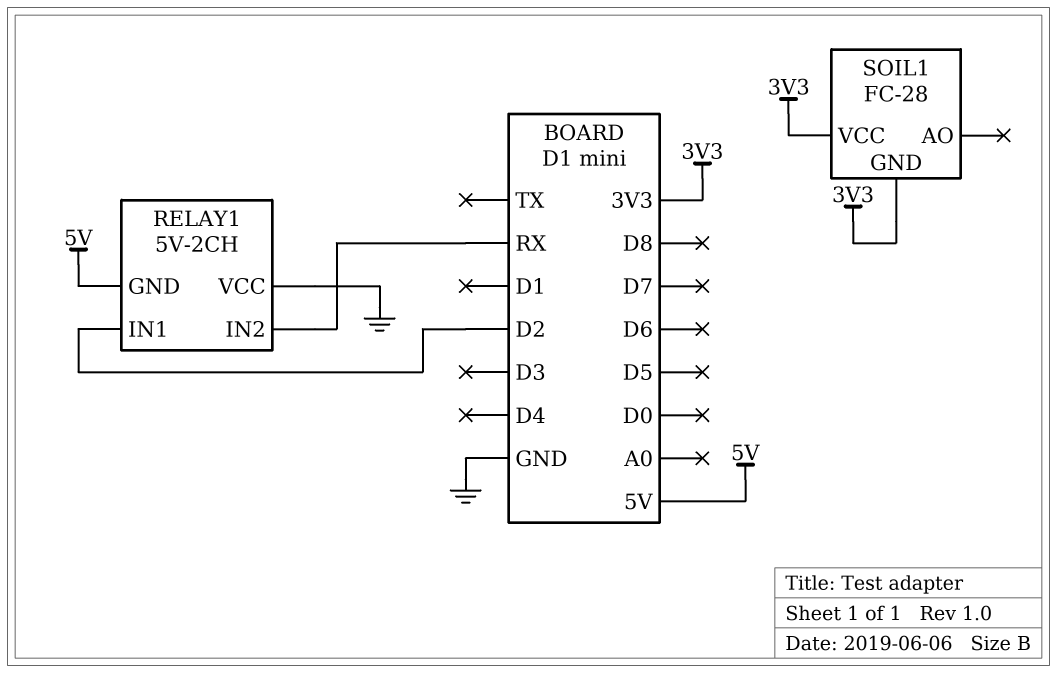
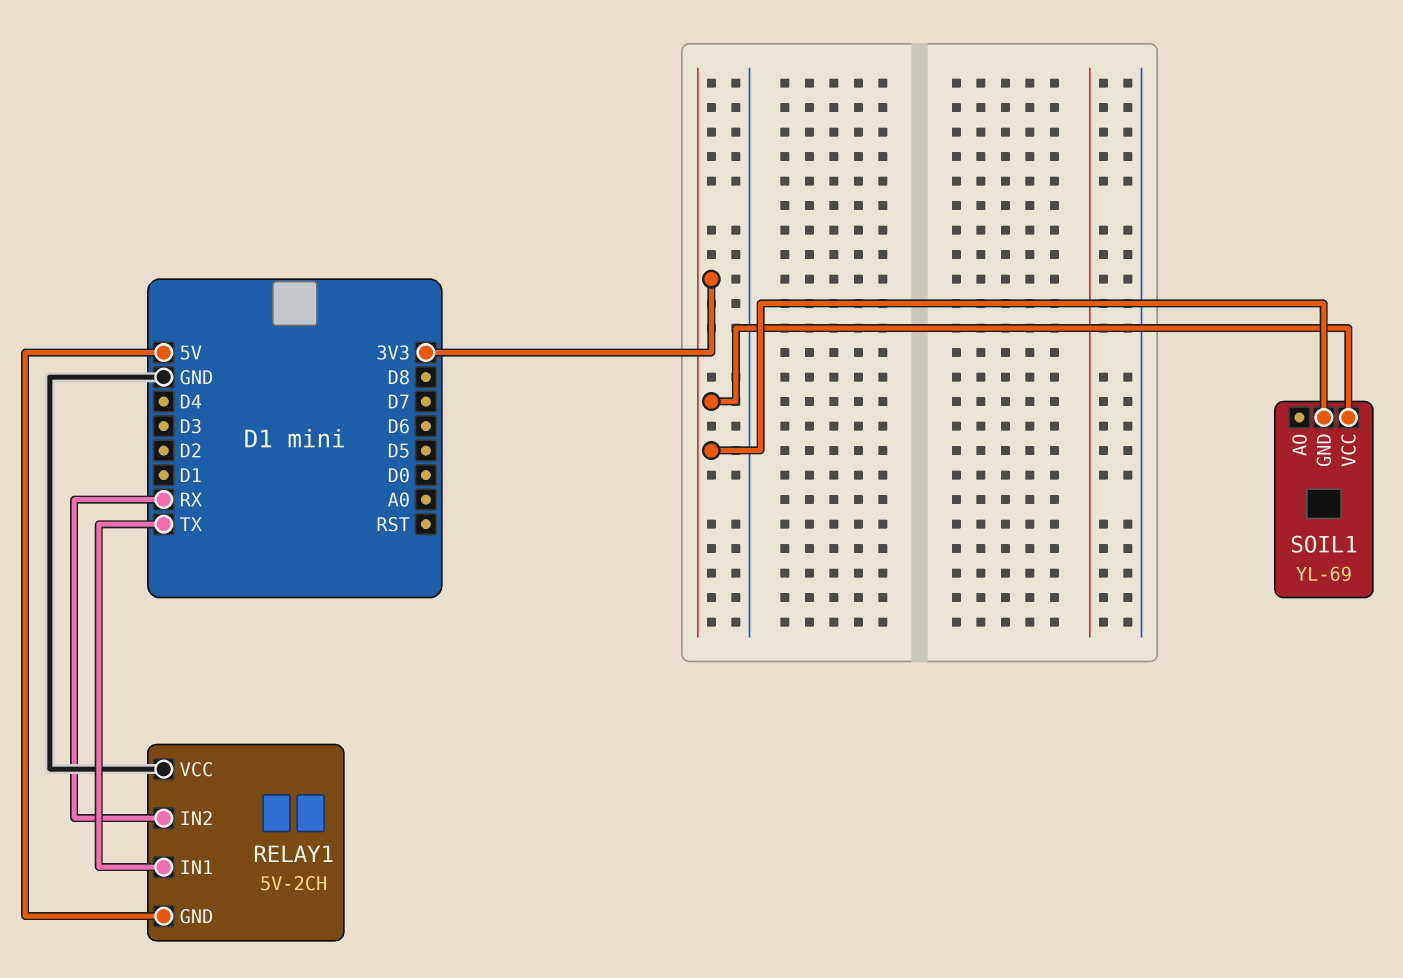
RELAY1 pin IN1: D2 -> TX
SOIL1: FC-28 -> YL-69

